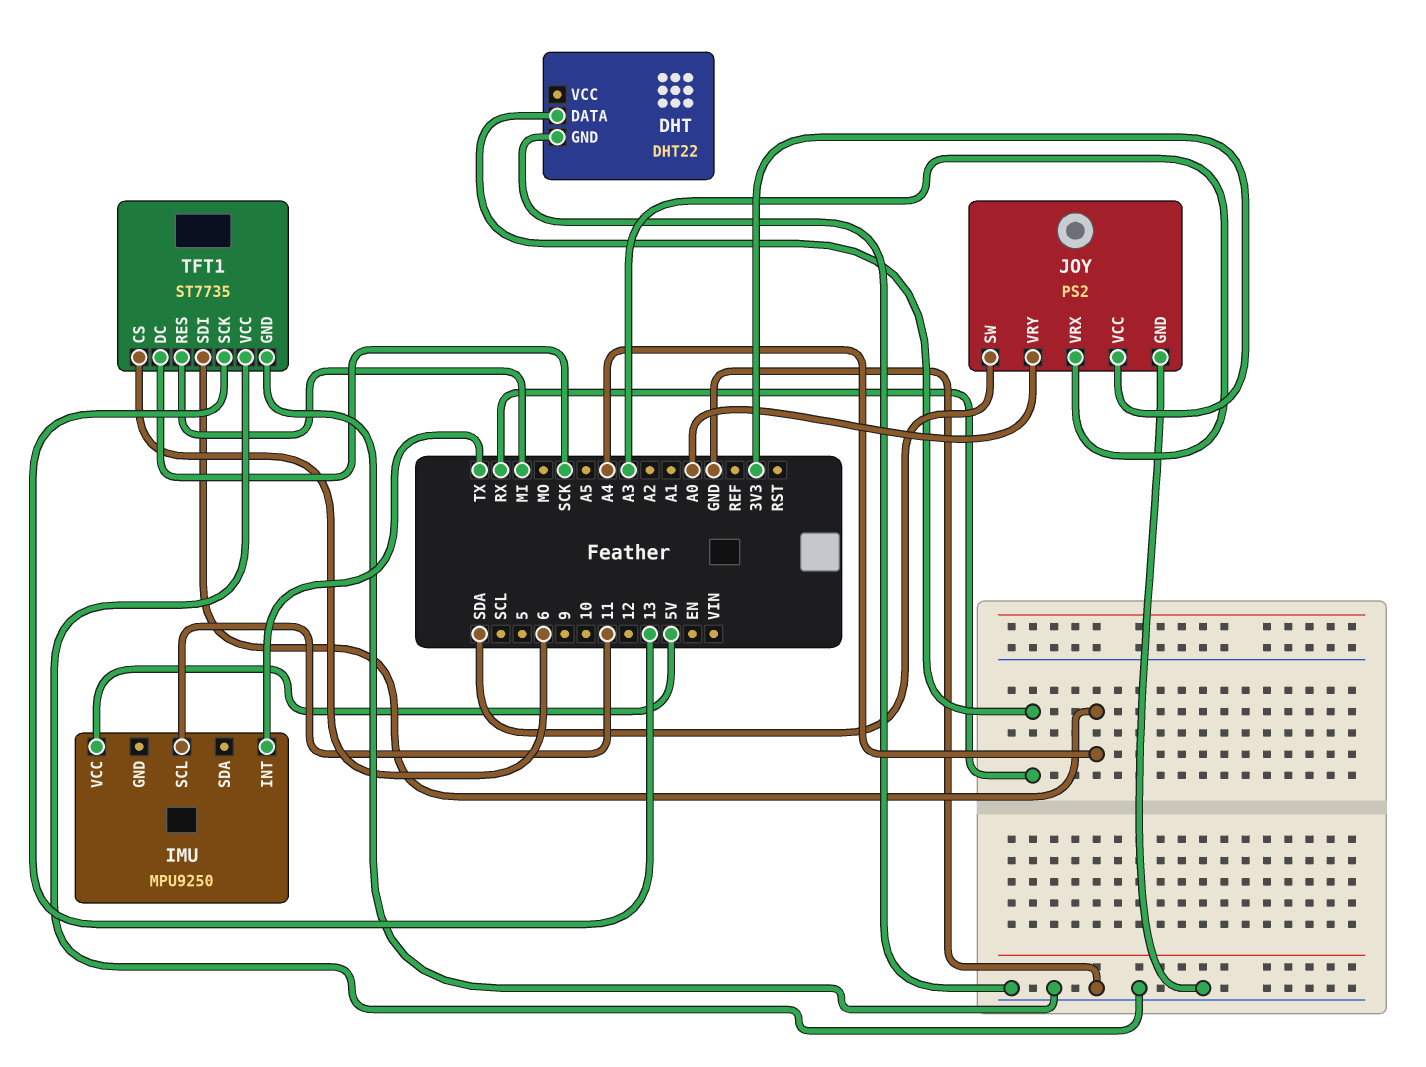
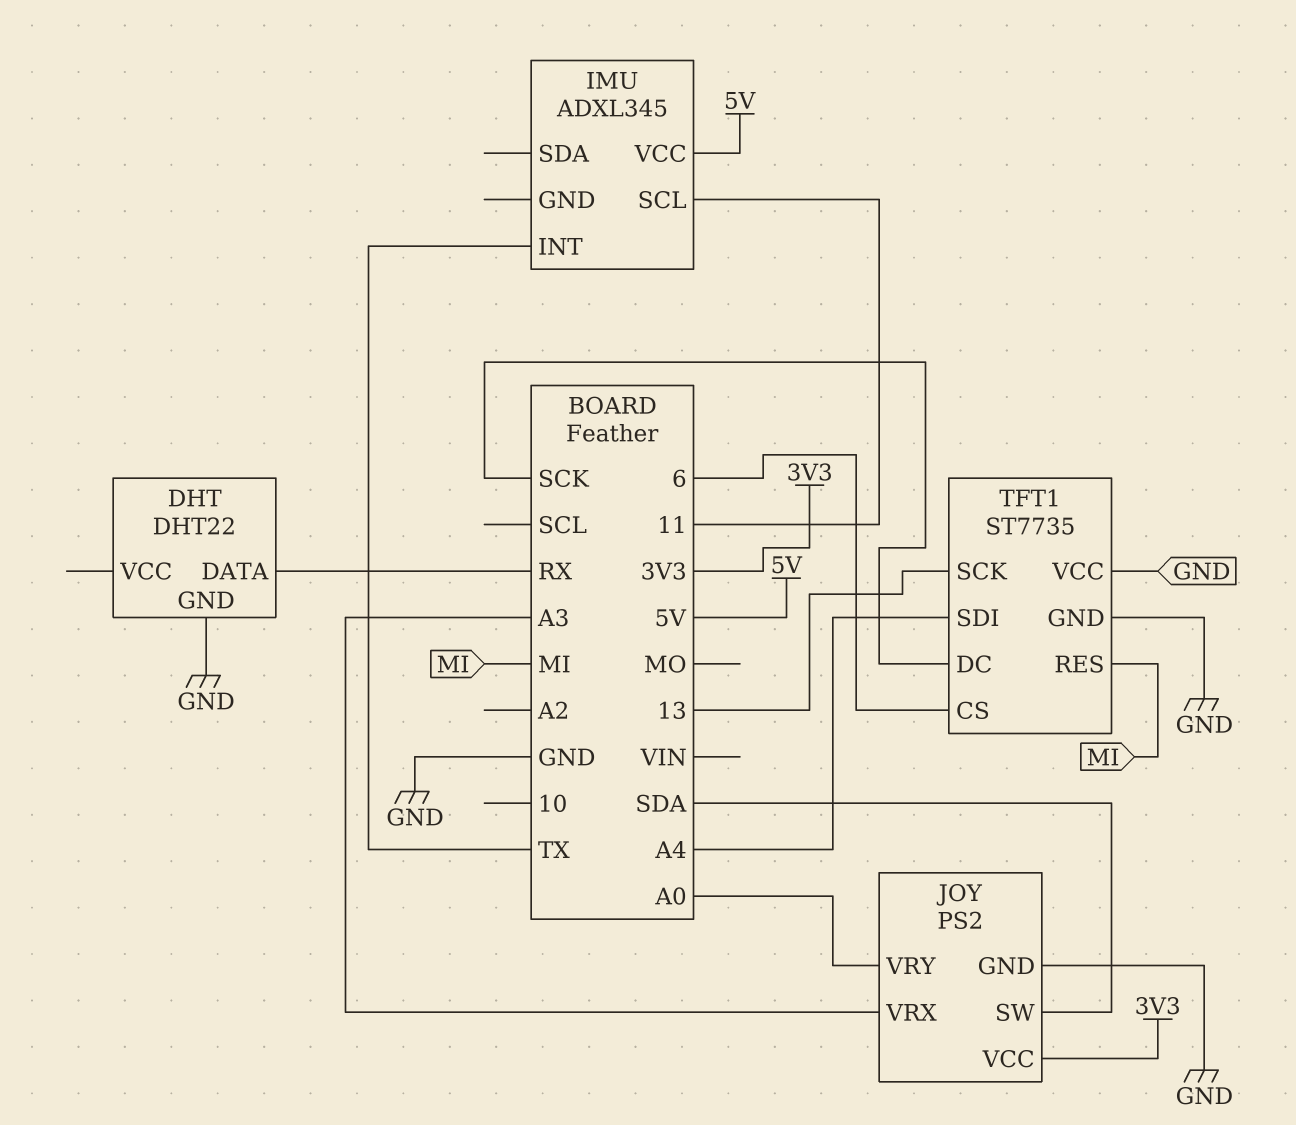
IMU: MPU9250 -> ADXL345

